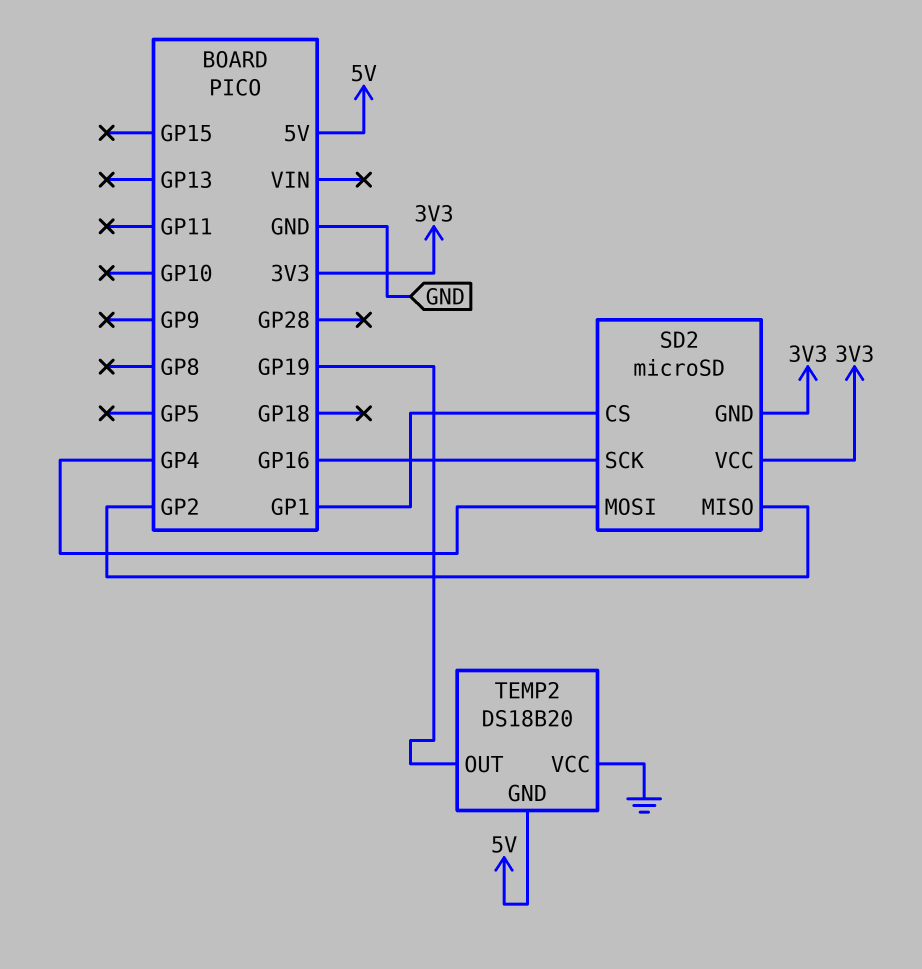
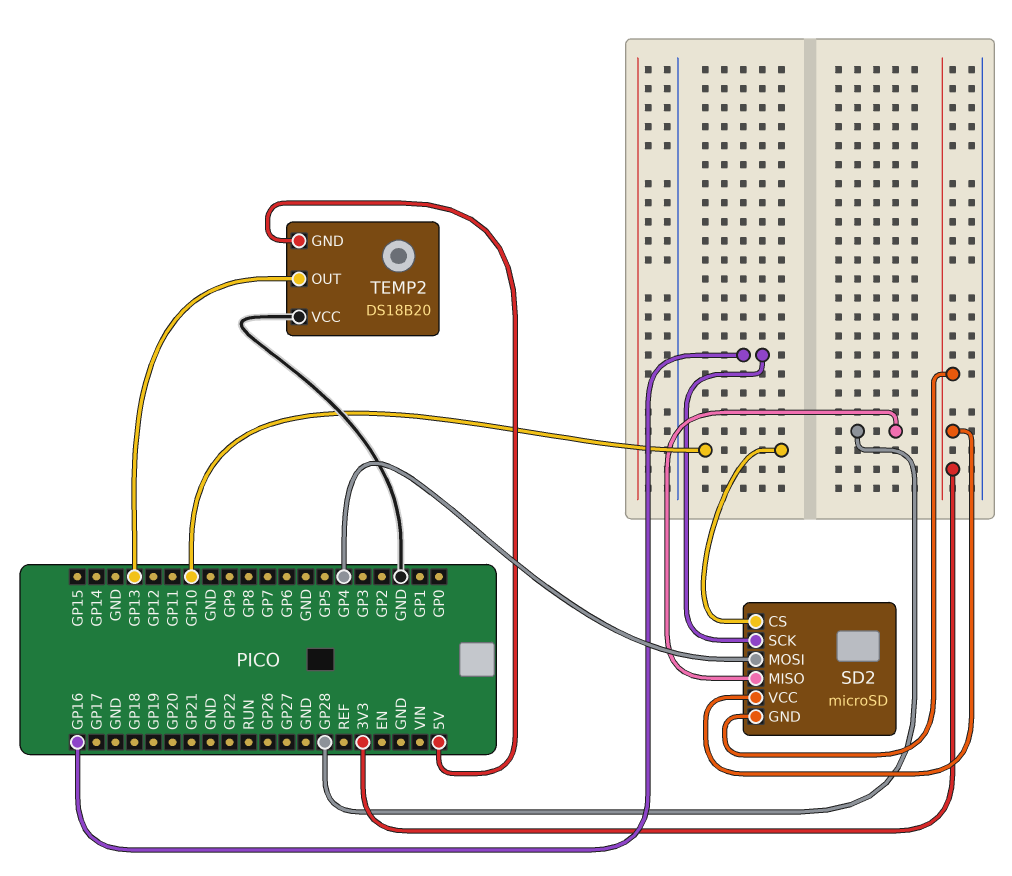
SD2 pin CS: GP1 -> GP10
SD2 pin MISO: GP2 -> GP28
TEMP2 pin OUT: GP19 -> GP13

